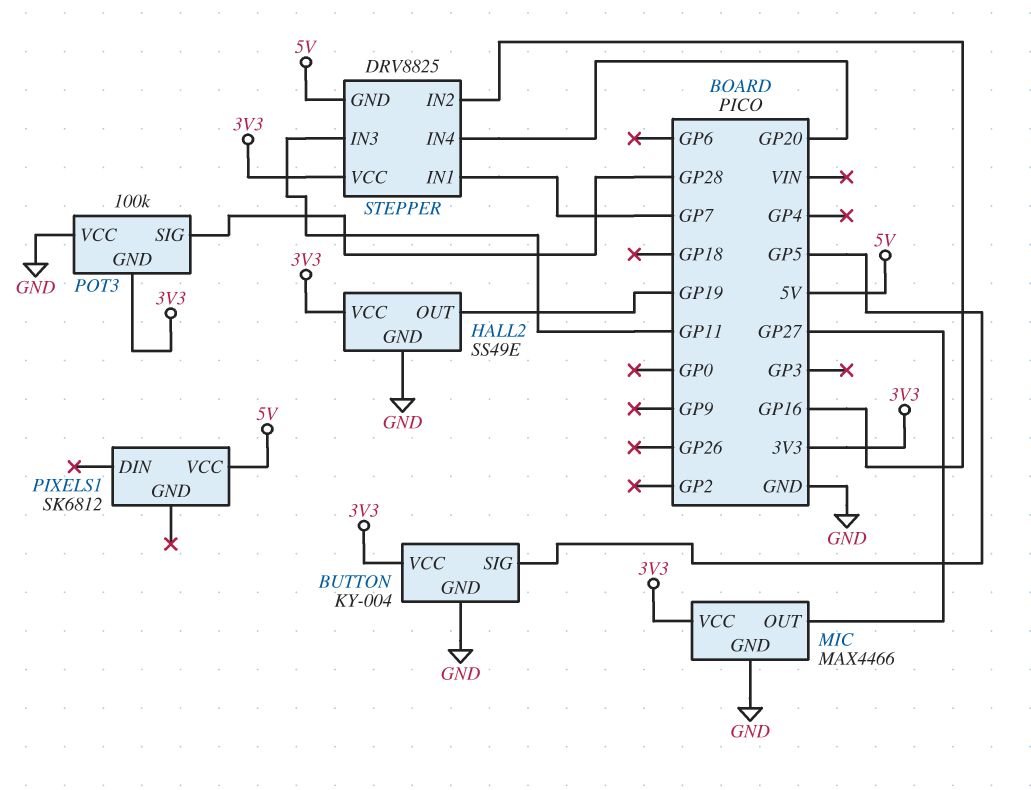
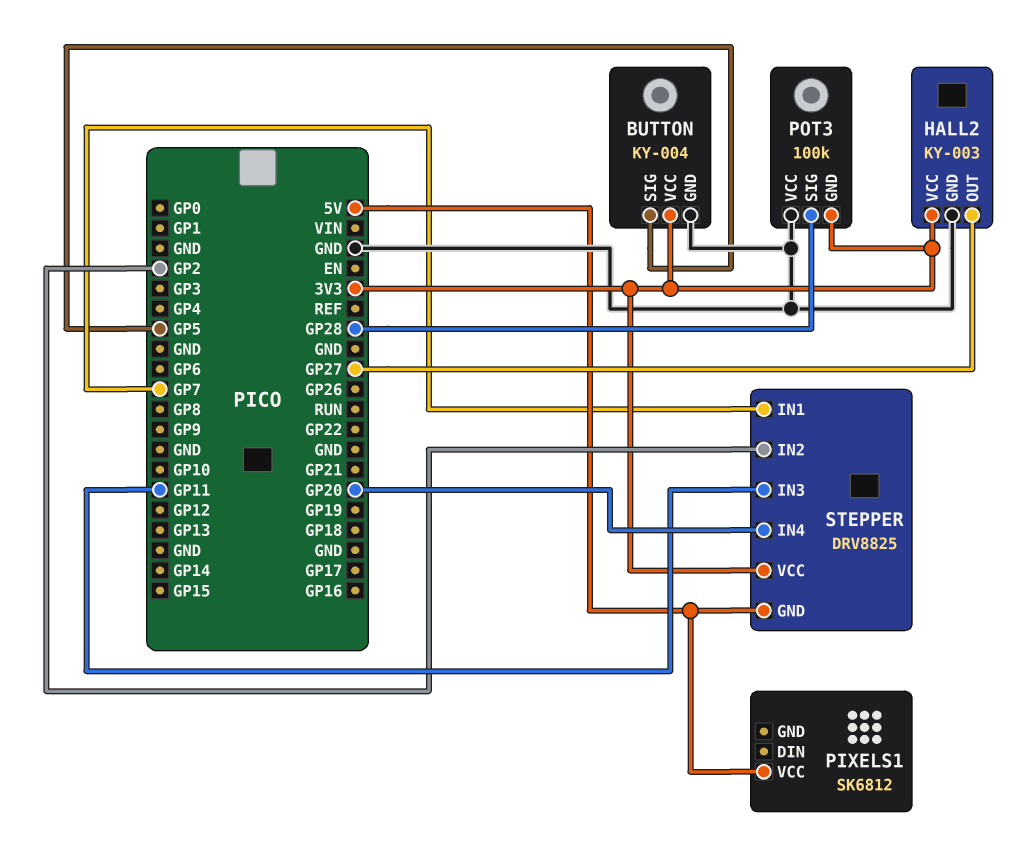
HALL2: SS49E -> KY-003
HALL2 pin OUT: GP19 -> GP27
MIC: MAX4466 -> none
MIC pin GND: GND -> none
MIC pin OUT: GP27 -> none
MIC pin VCC: 3V3 -> none
STEPPER pin IN2: GP16 -> GP2

